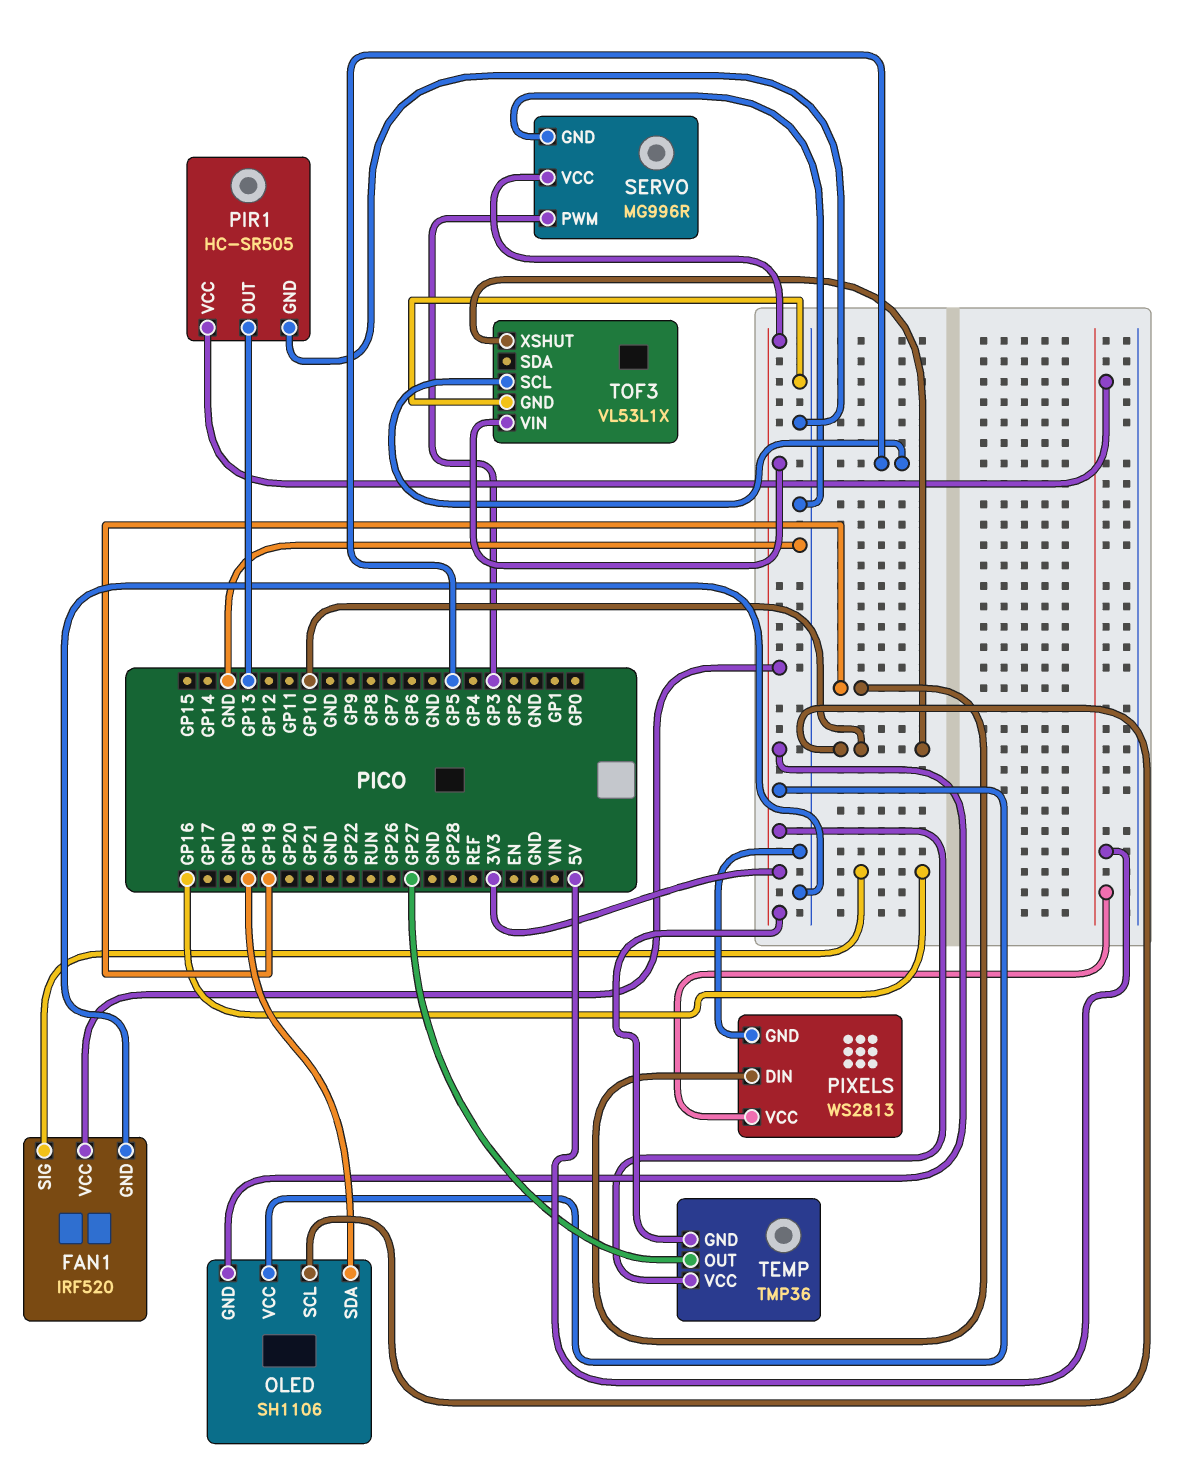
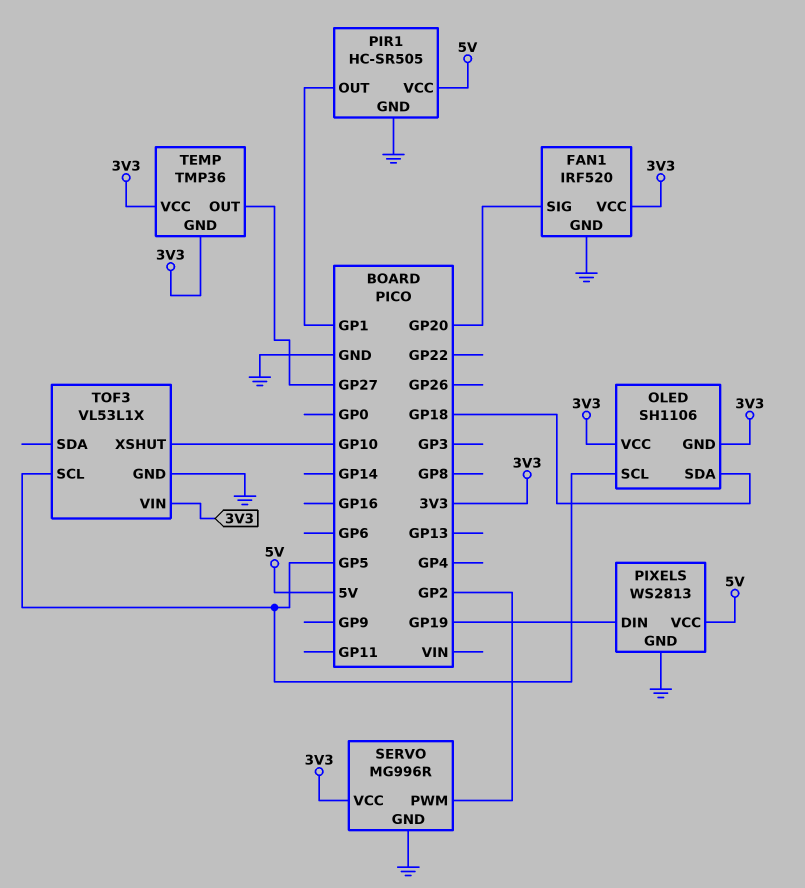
FAN1 pin SIG: GP16 -> GP20
OLED pin SCL: GP10 -> GP5
PIR1 pin OUT: GP13 -> GP1
SERVO pin PWM: GP3 -> GP2

